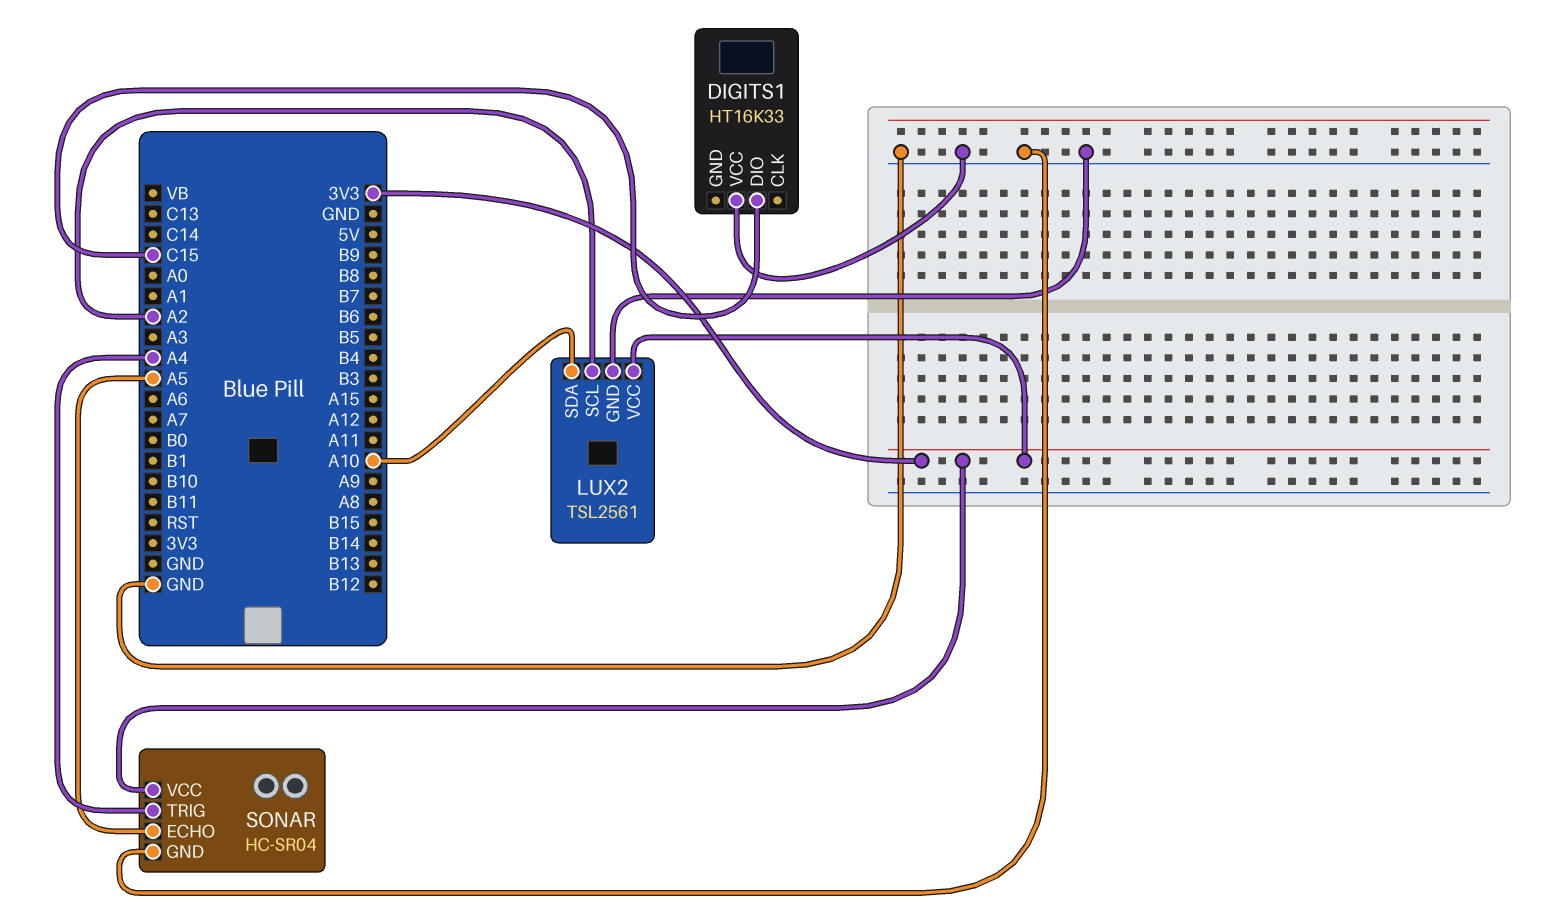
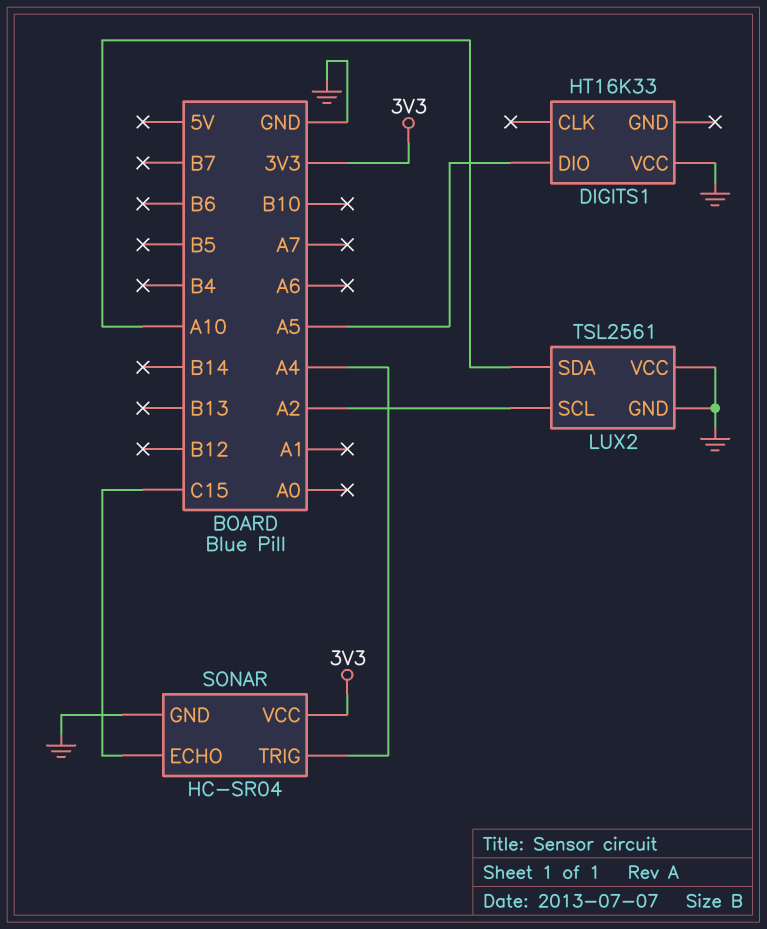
DIGITS1 pin DIO: C15 -> A5
LUX2 pin VCC: 3V3 -> GND
SONAR pin ECHO: A5 -> C15

